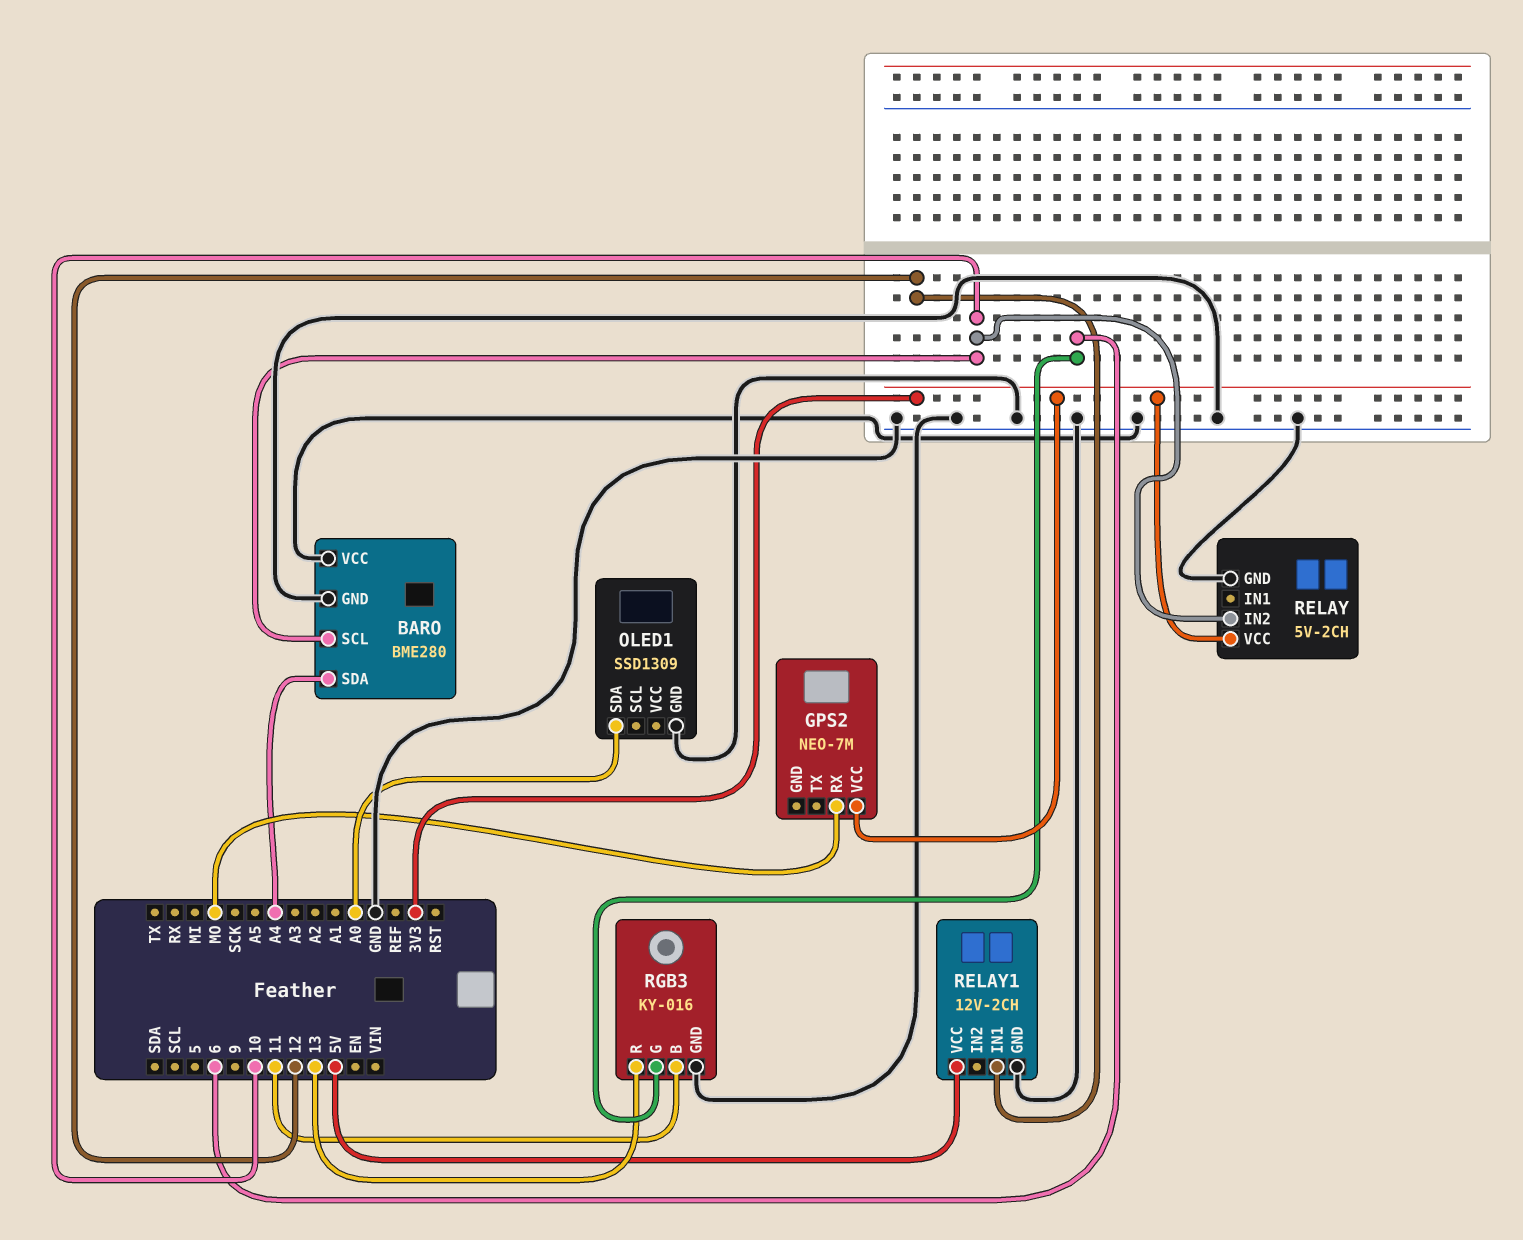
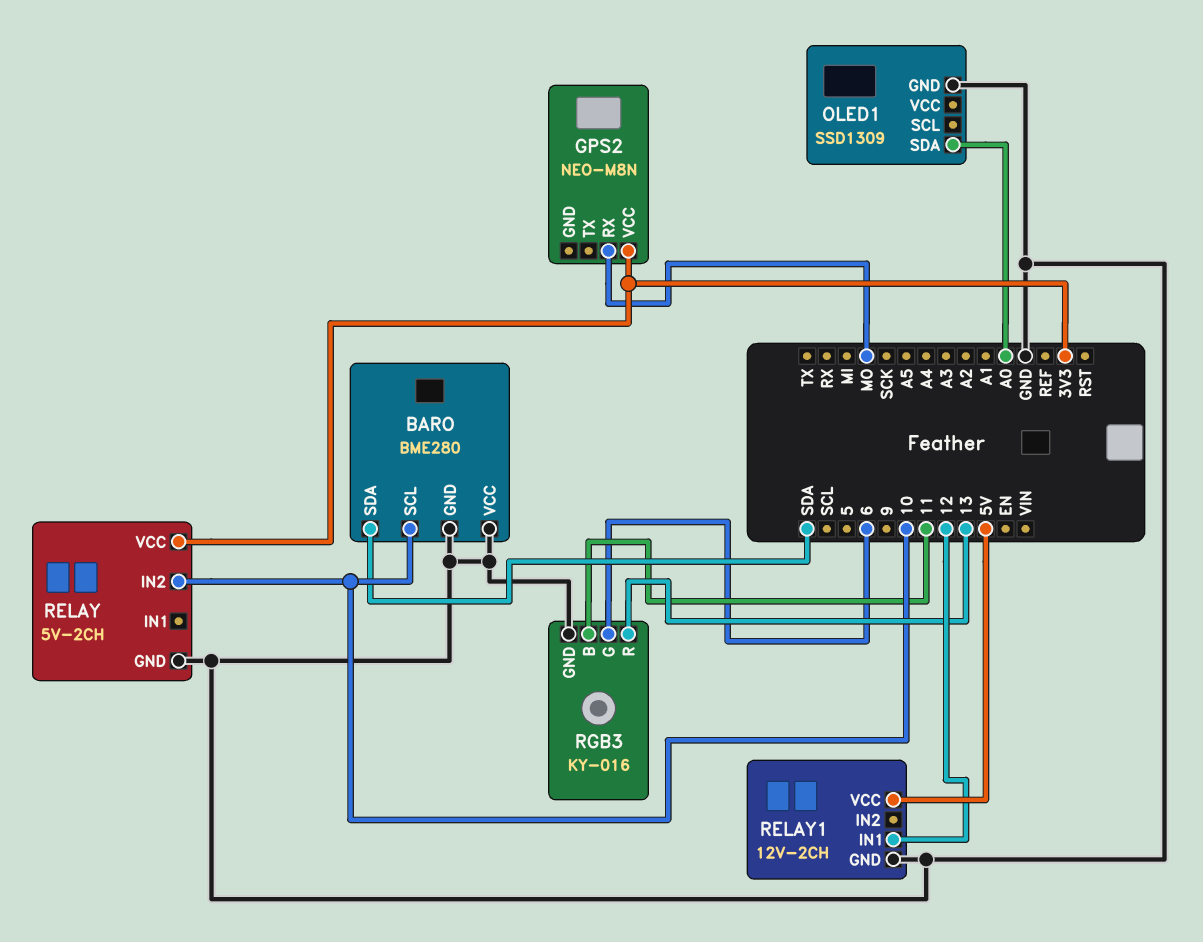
BARO pin SDA: A4 -> SDA
GPS2: NEO-7M -> NEO-M8N

